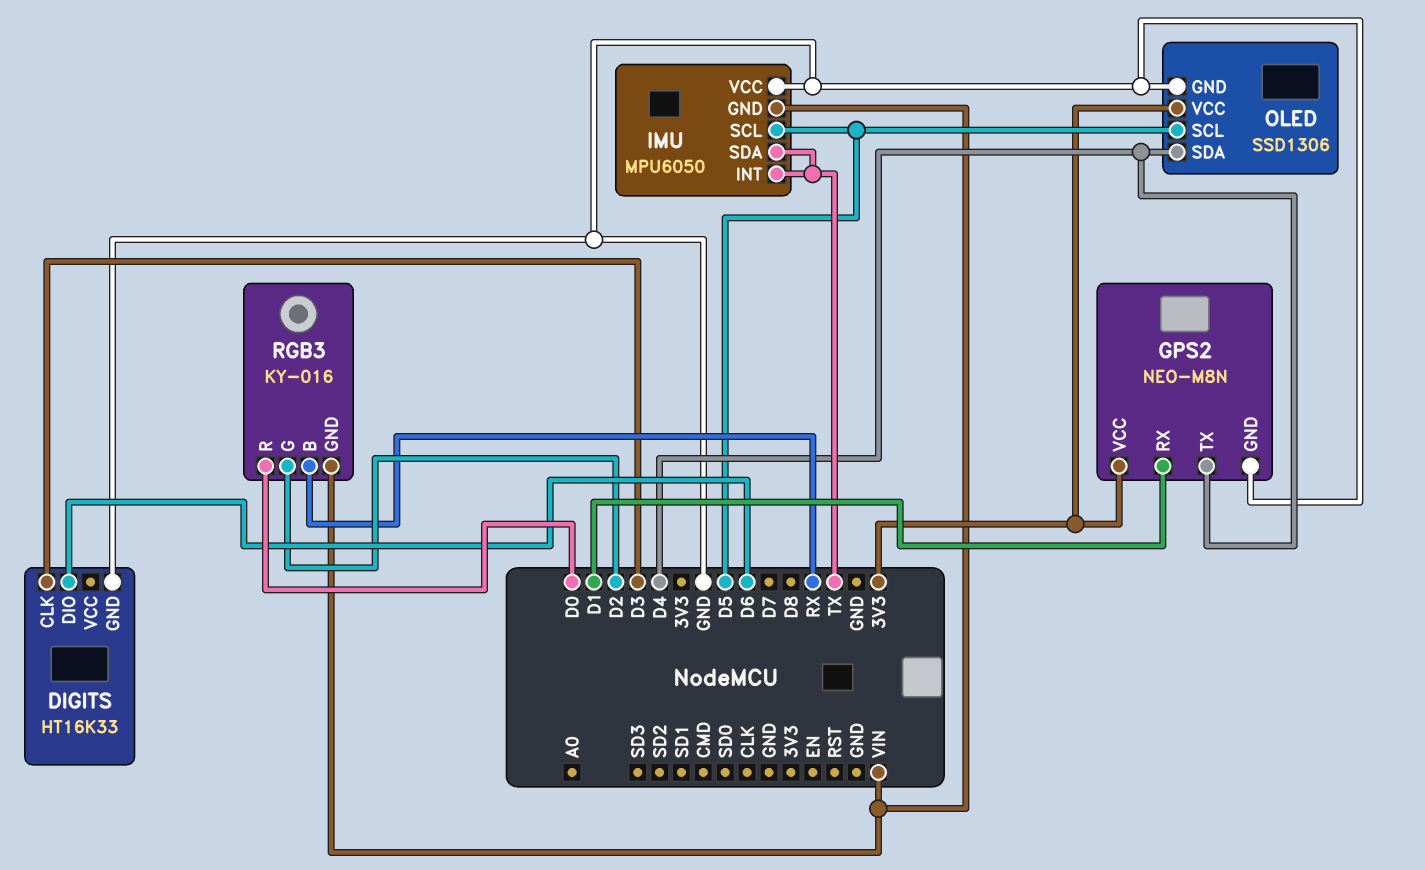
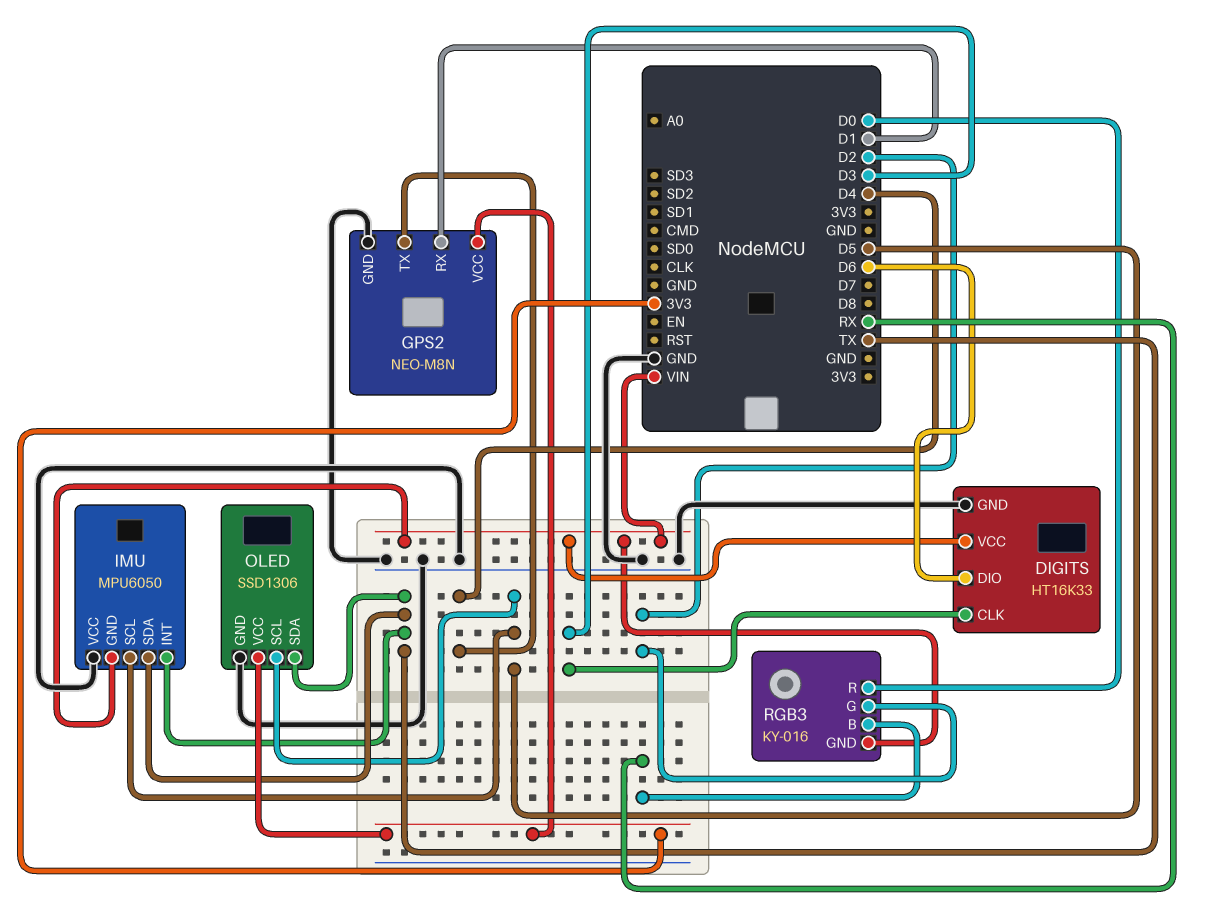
DIGITS pin VCC: none -> VIN
OLED pin SDA: D4 -> TX

